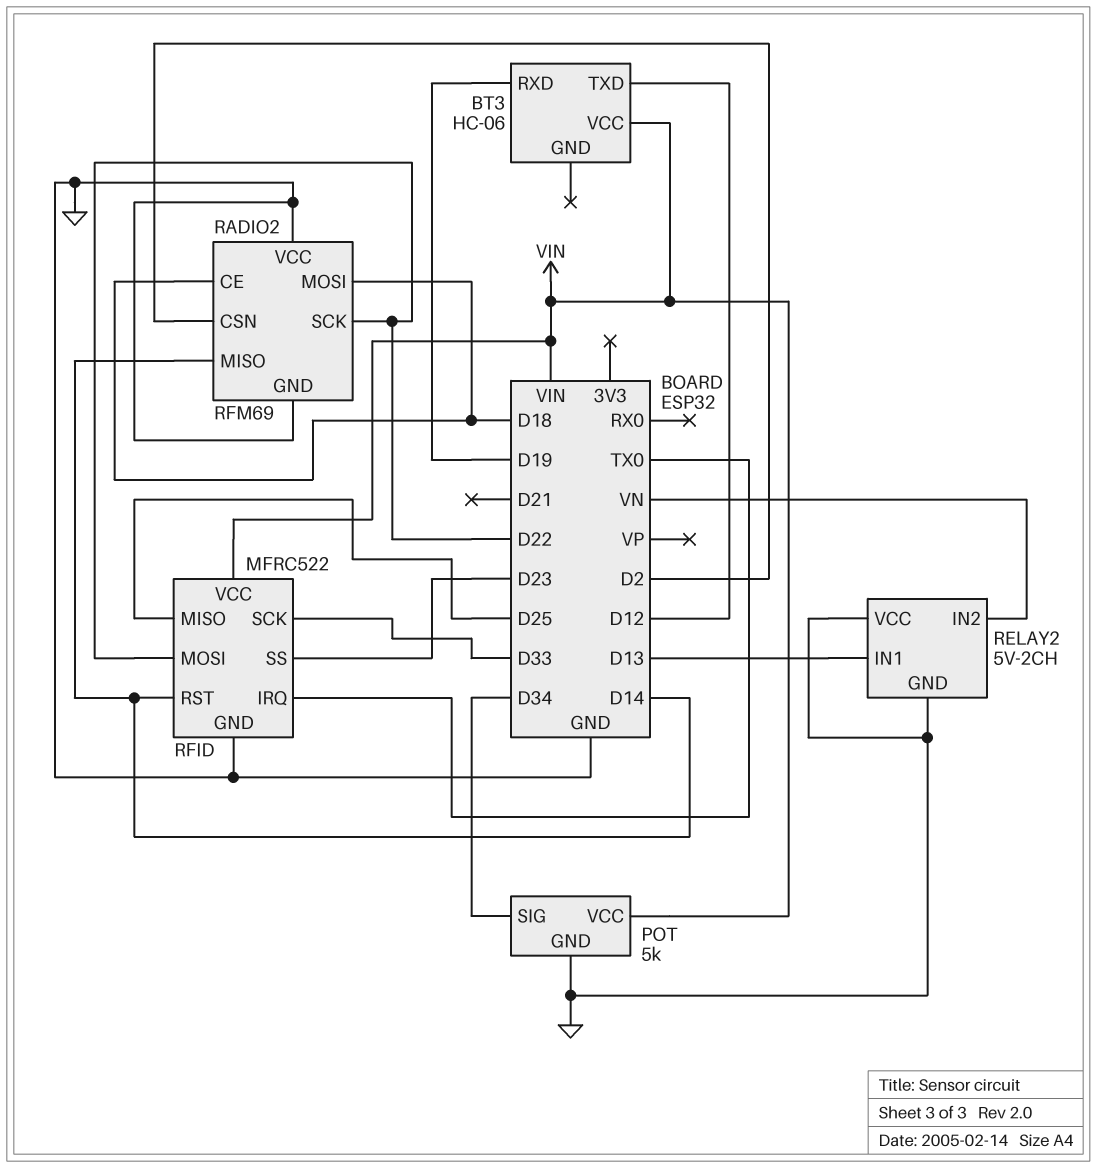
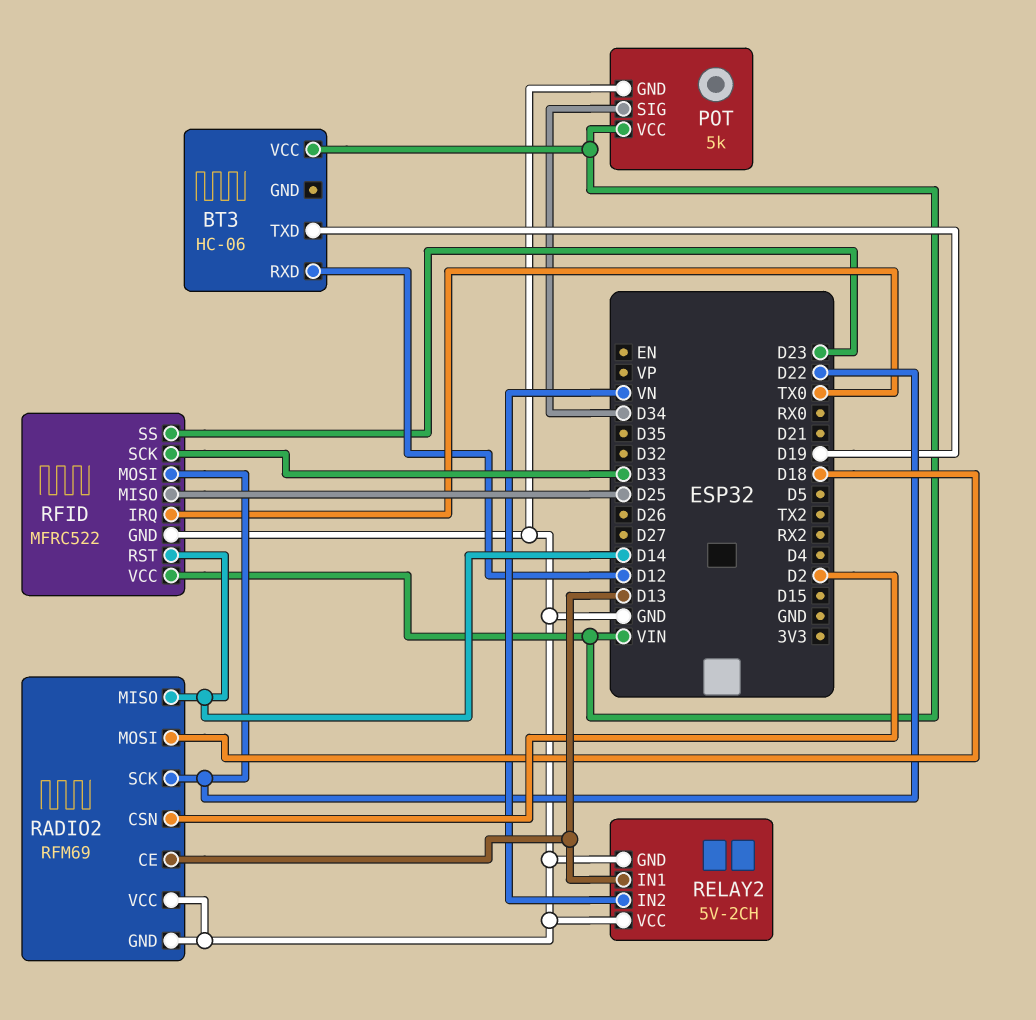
BT3 pin RXD: D19 -> D12
BT3 pin TXD: D12 -> D19
RADIO2 pin CE: D18 -> D13

